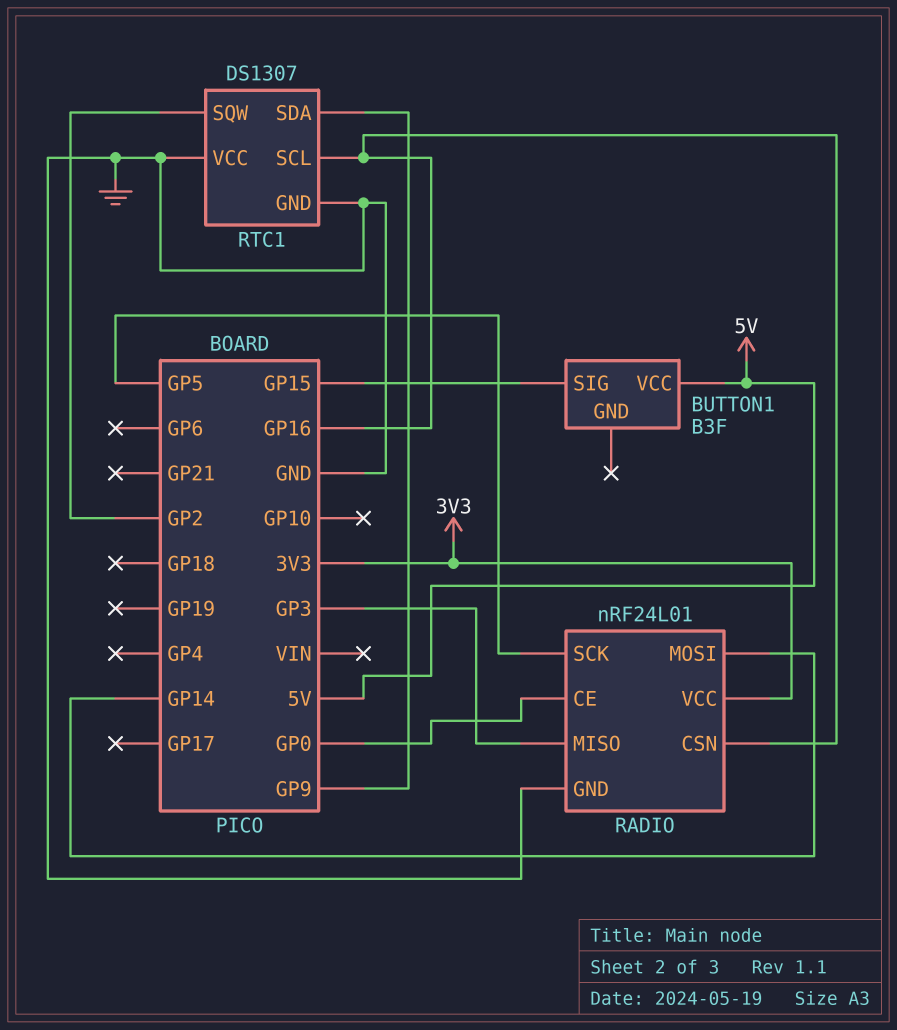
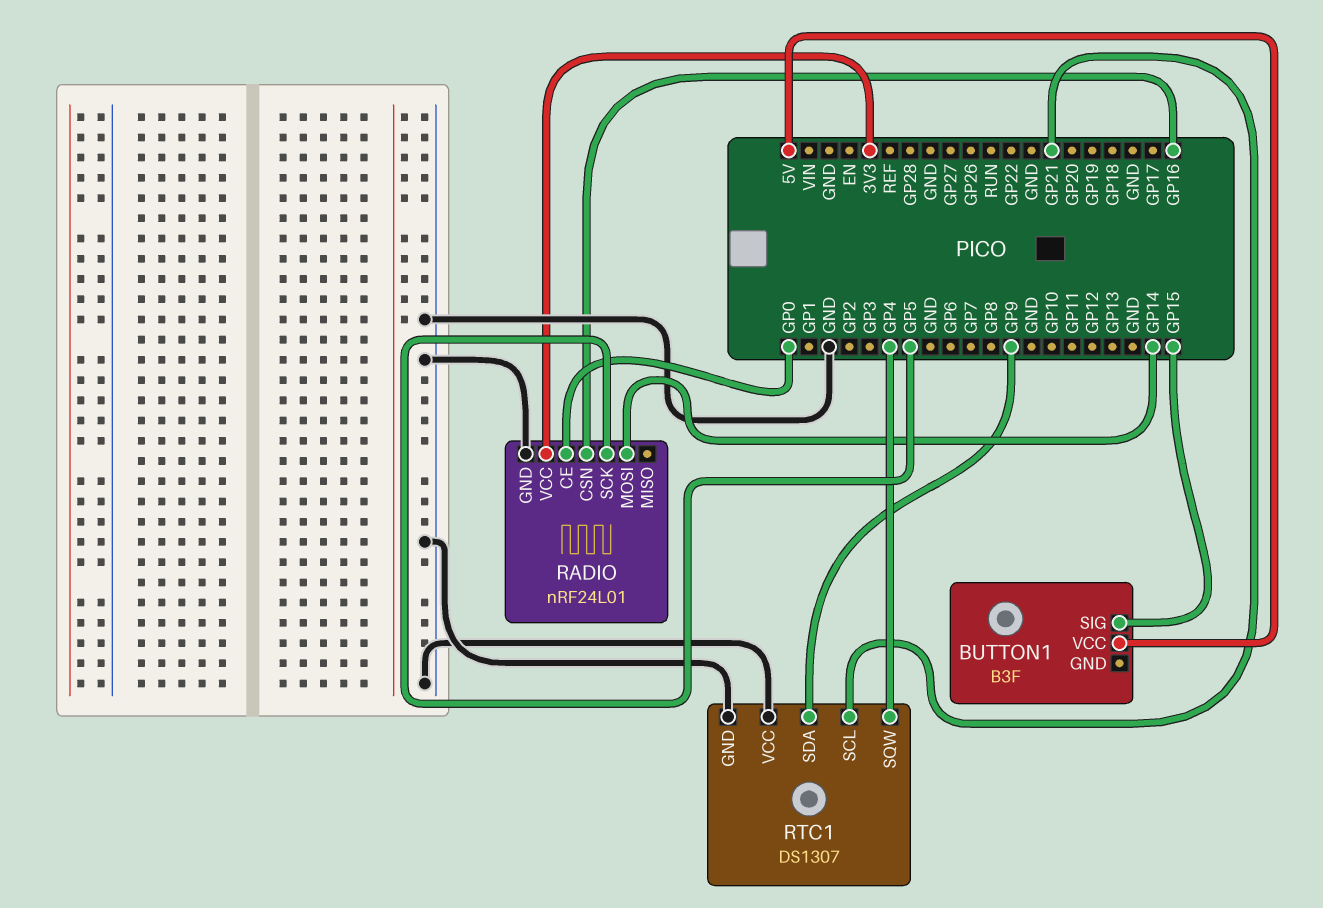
RADIO pin MISO: GP3 -> none
RTC1 pin SCL: GP16 -> GP21
RTC1 pin SQW: GP2 -> GP4

